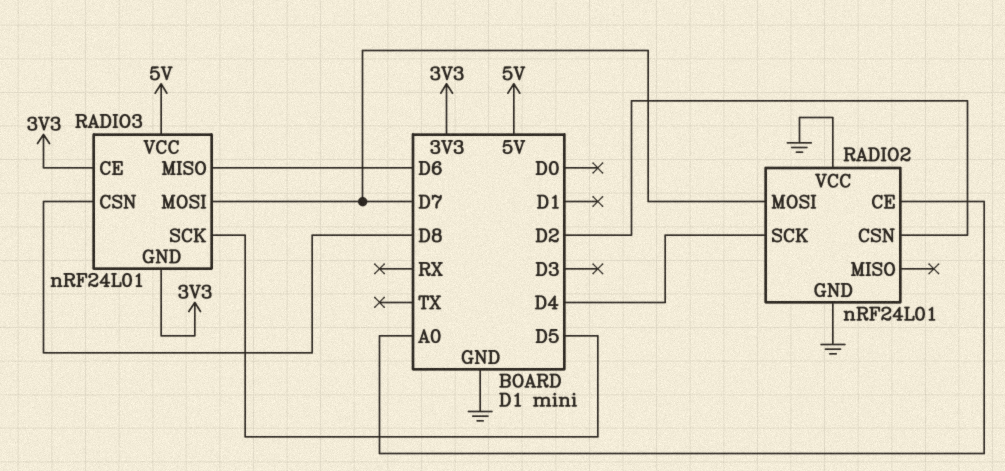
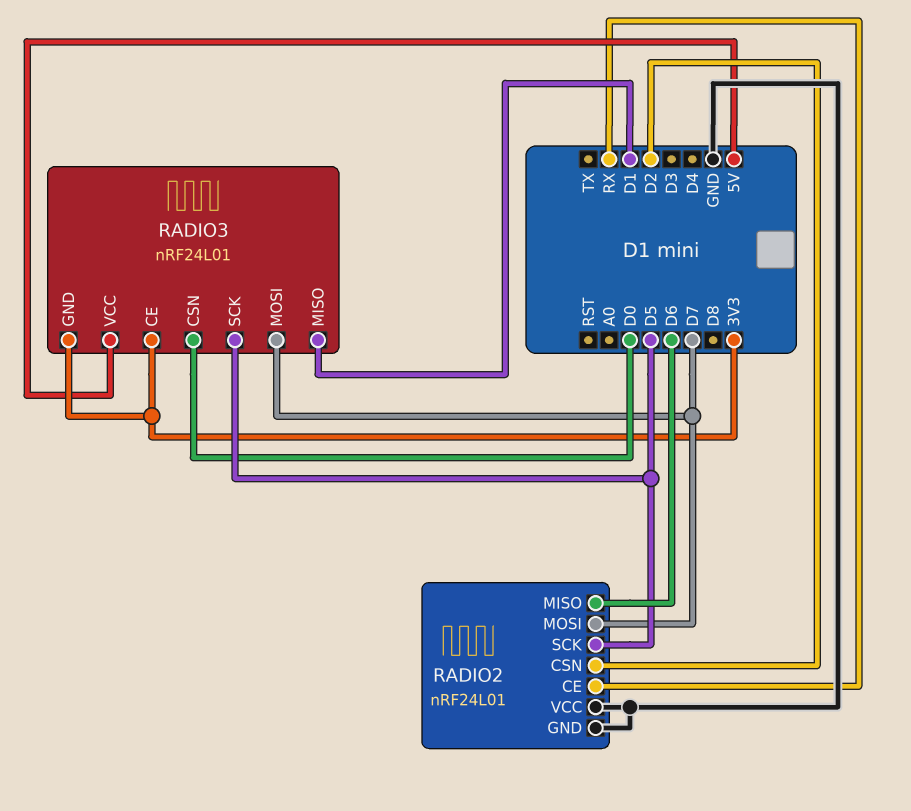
RADIO2 pin CE: A0 -> RX
RADIO2 pin MISO: none -> D6
RADIO2 pin SCK: D4 -> D5
RADIO3 pin CSN: D8 -> D0
RADIO3 pin MISO: D6 -> D1

